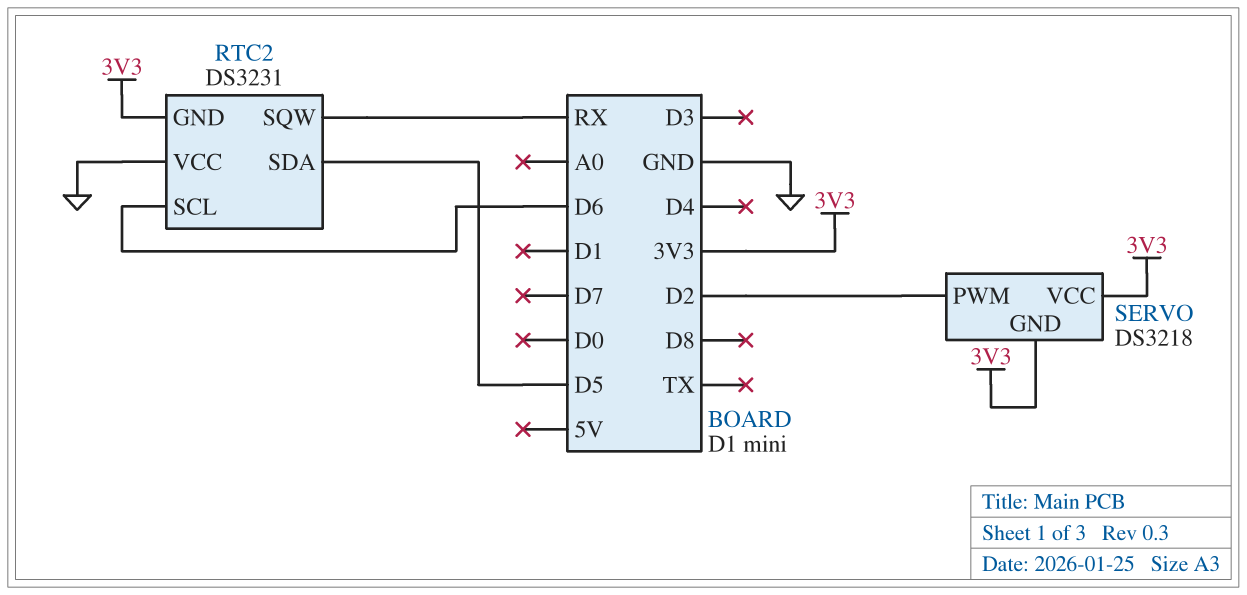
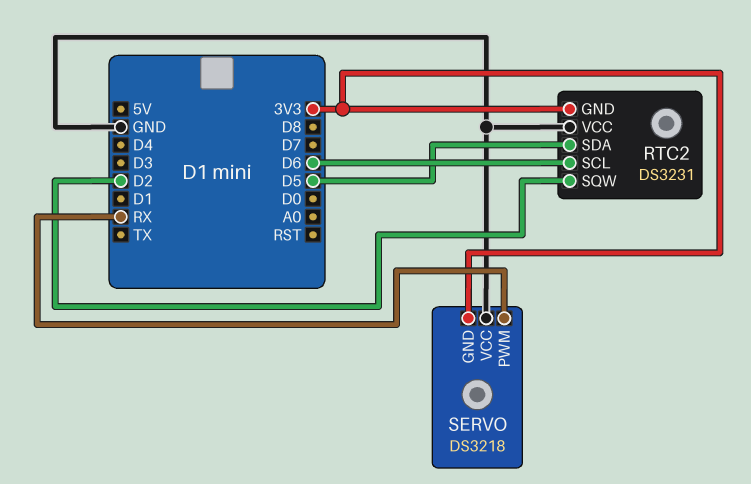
RTC2 pin SQW: RX -> D2
SERVO pin PWM: D2 -> RX
SERVO pin VCC: 3V3 -> GND

